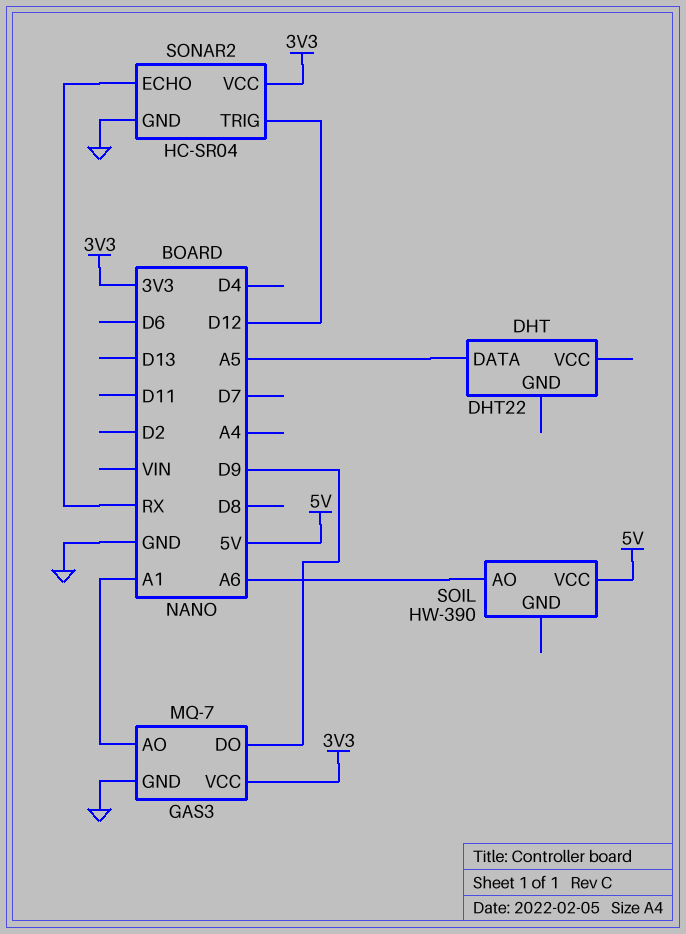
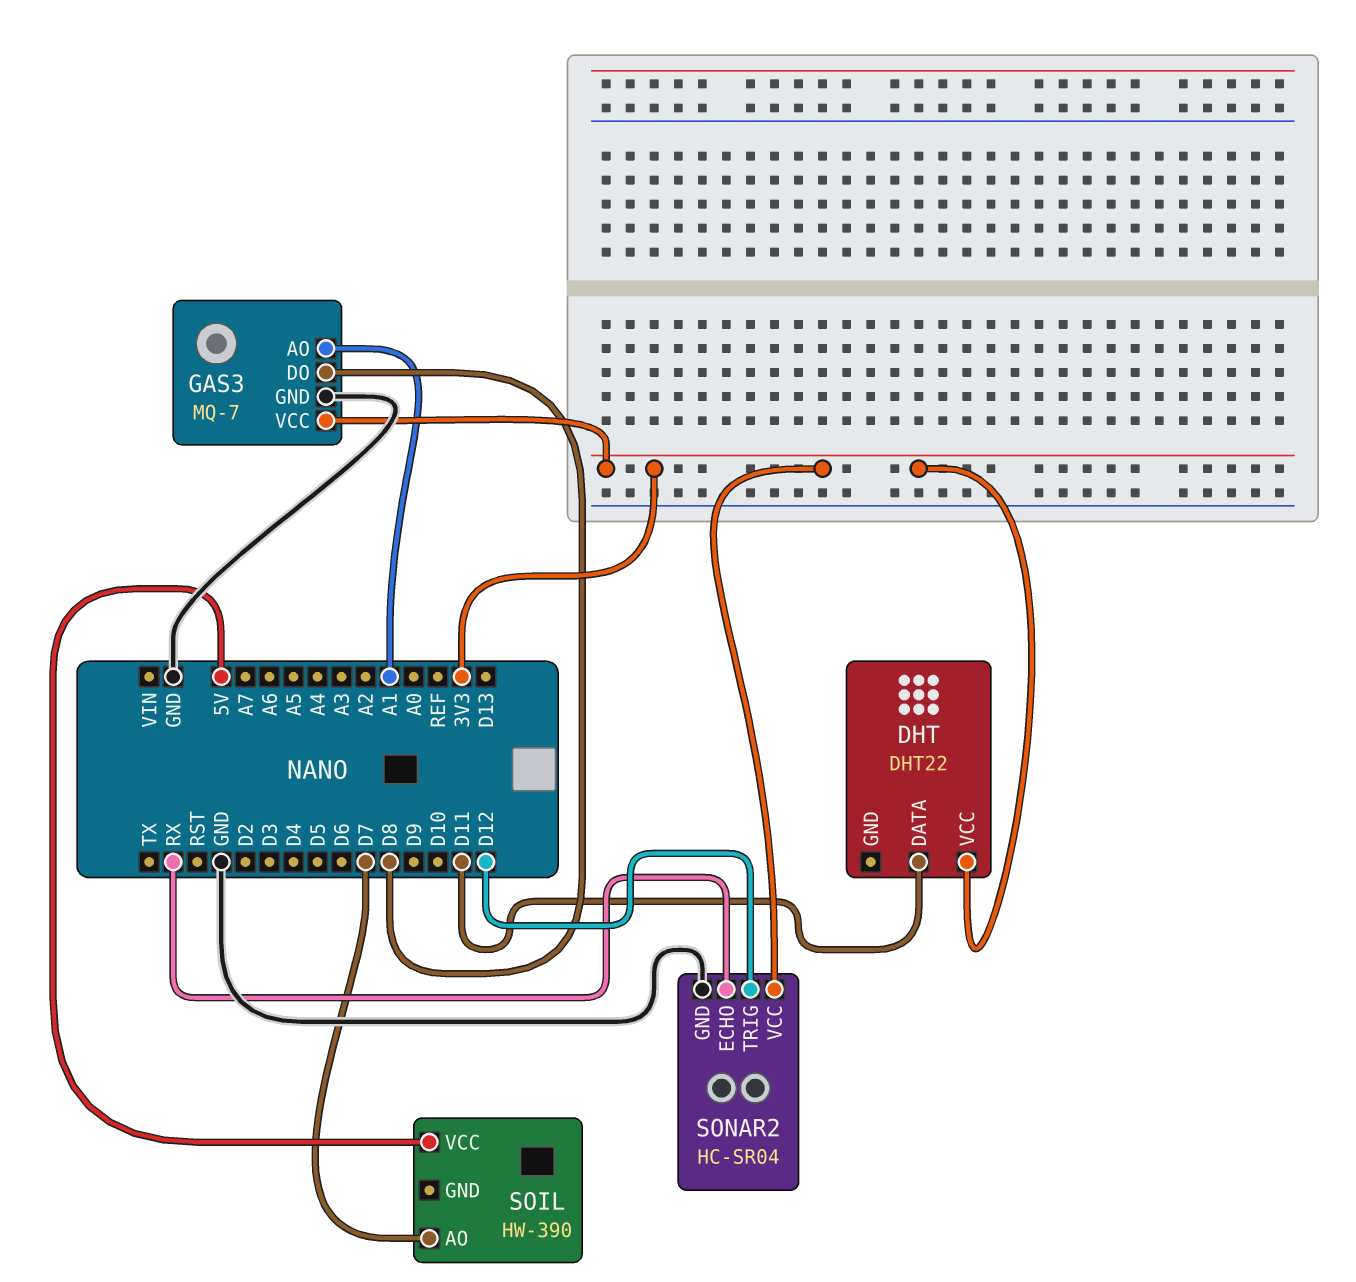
DHT pin DATA: A5 -> D11
DHT pin VCC: none -> 3V3
GAS3 pin DO: D9 -> D8
SOIL pin AO: A6 -> D7

